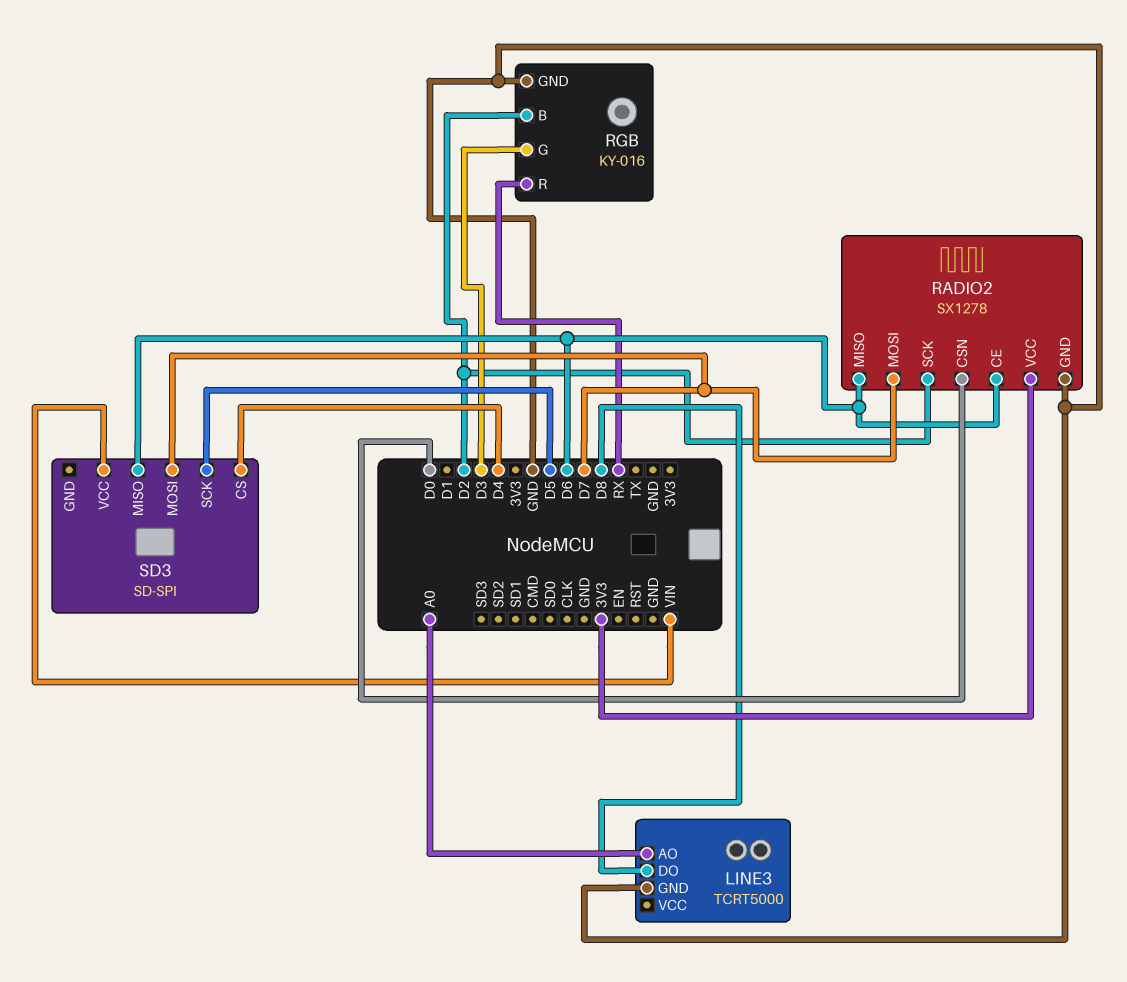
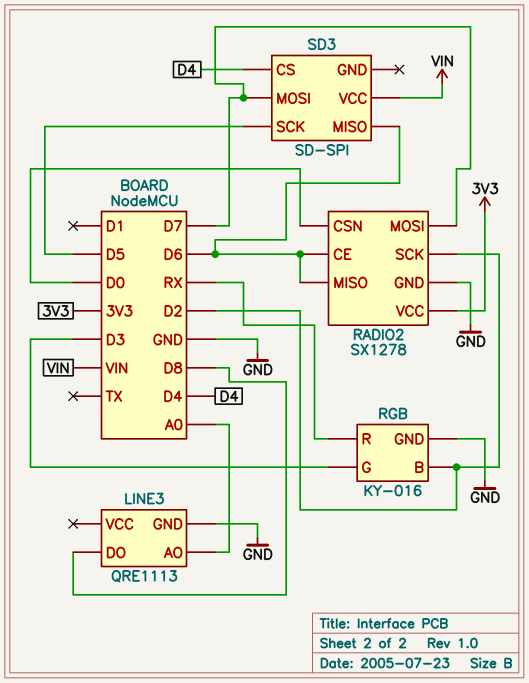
LINE3: TCRT5000 -> QRE1113

